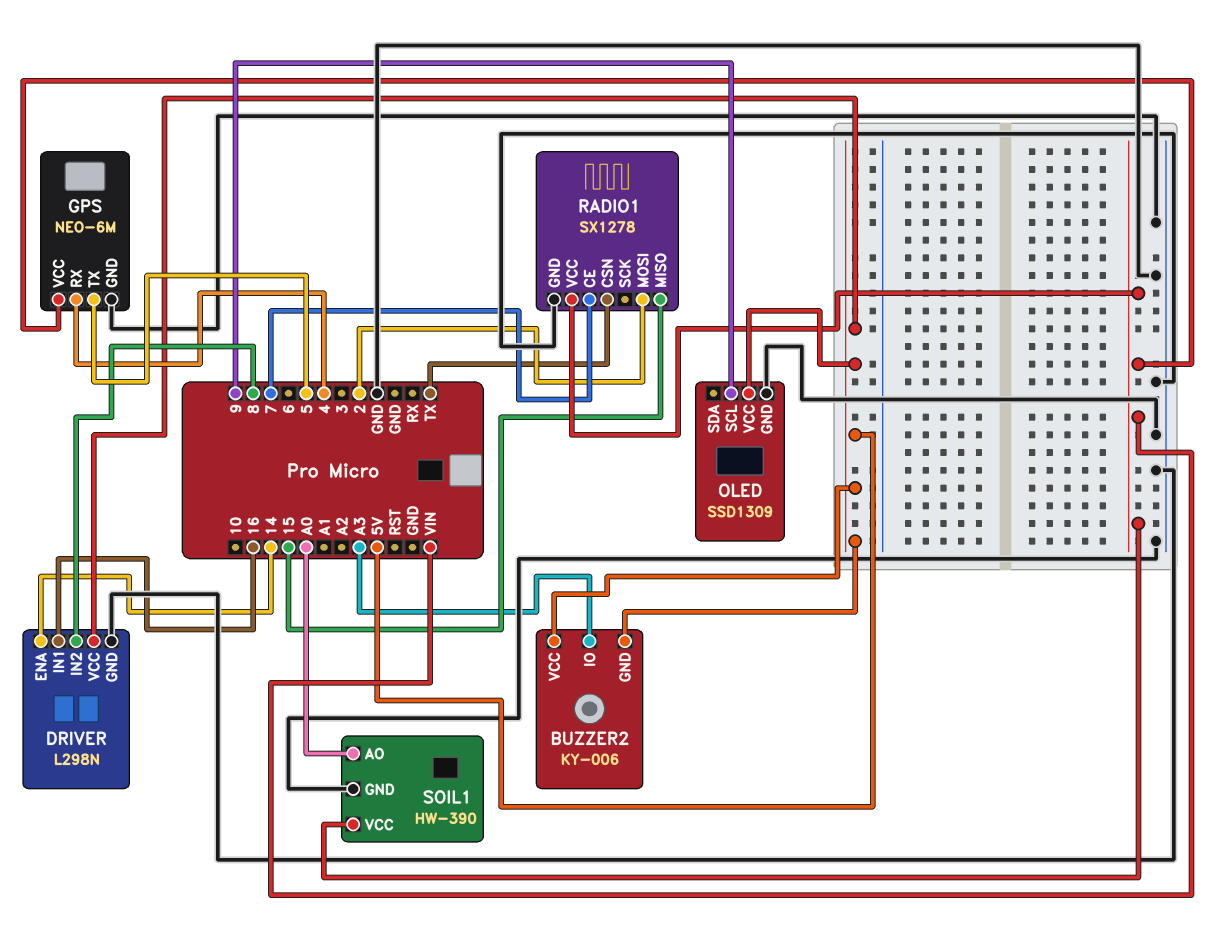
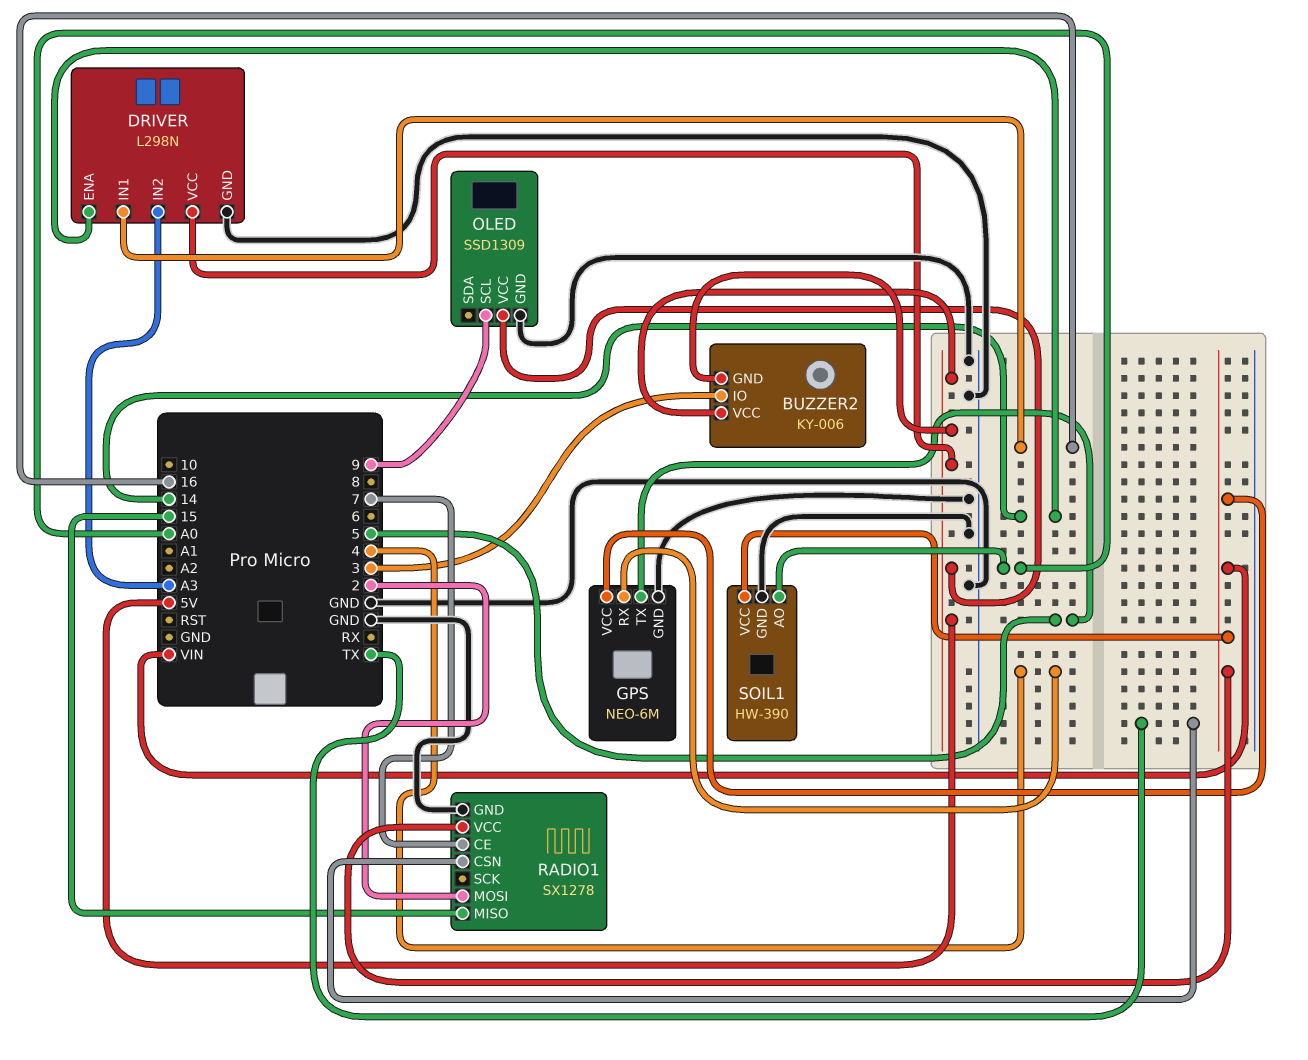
BUZZER2 pin IO: A3 -> 3
DRIVER pin IN2: 8 -> A3

